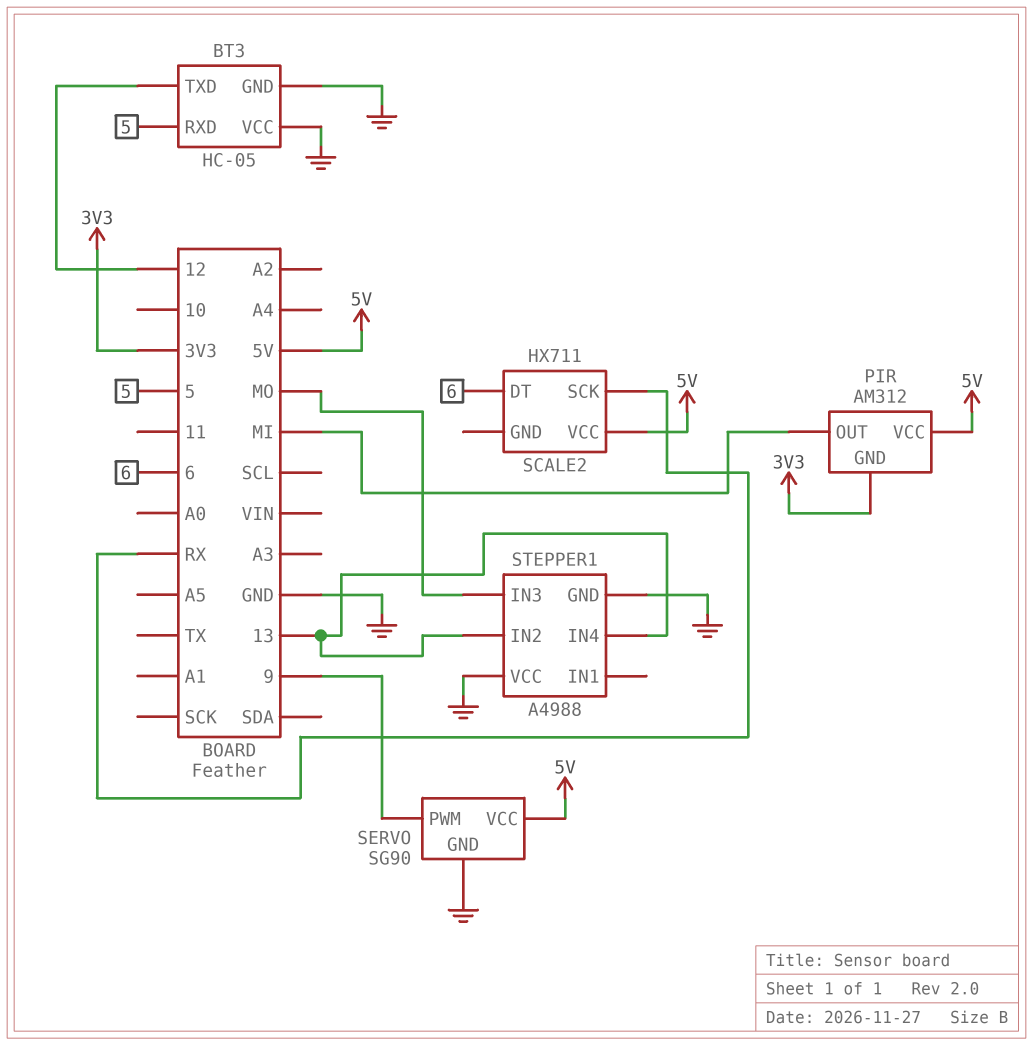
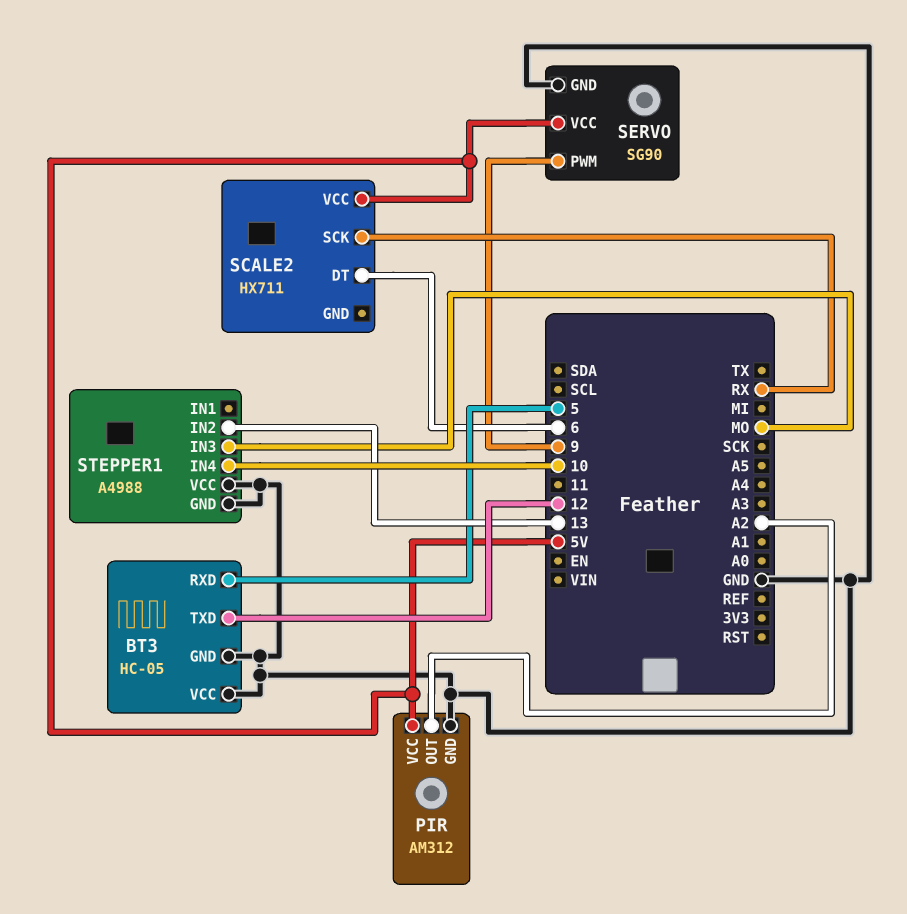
PIR pin GND: 3V3 -> GND
PIR pin OUT: MI -> A2
STEPPER1 pin IN4: 13 -> 10

